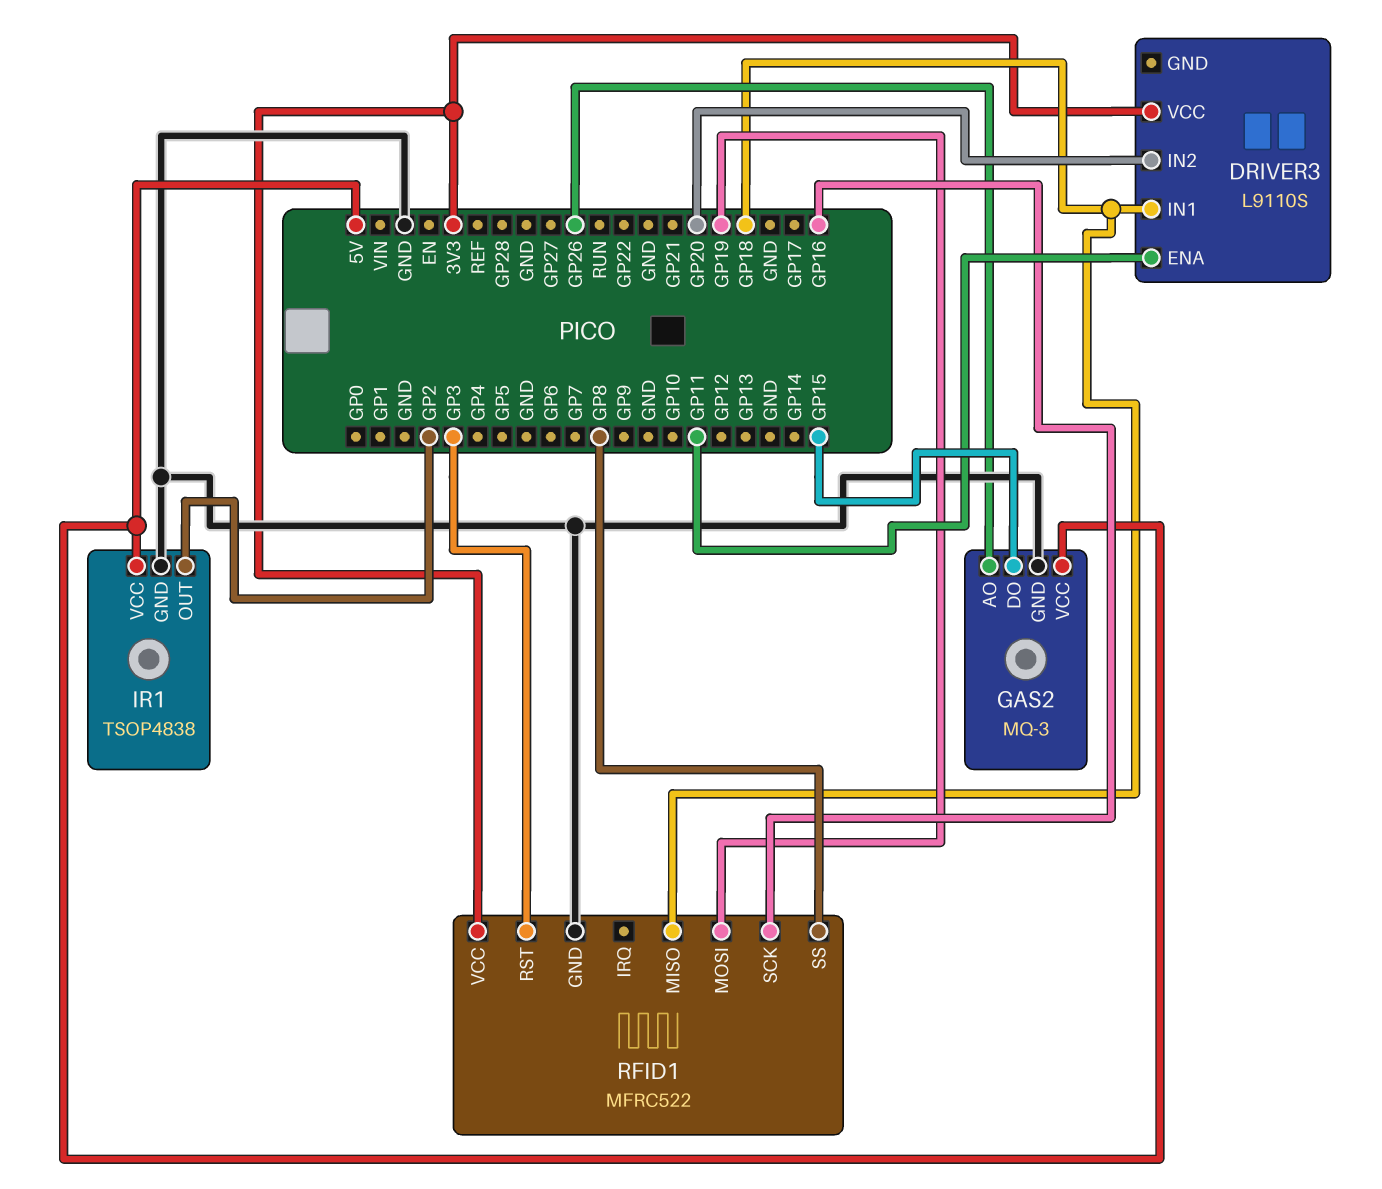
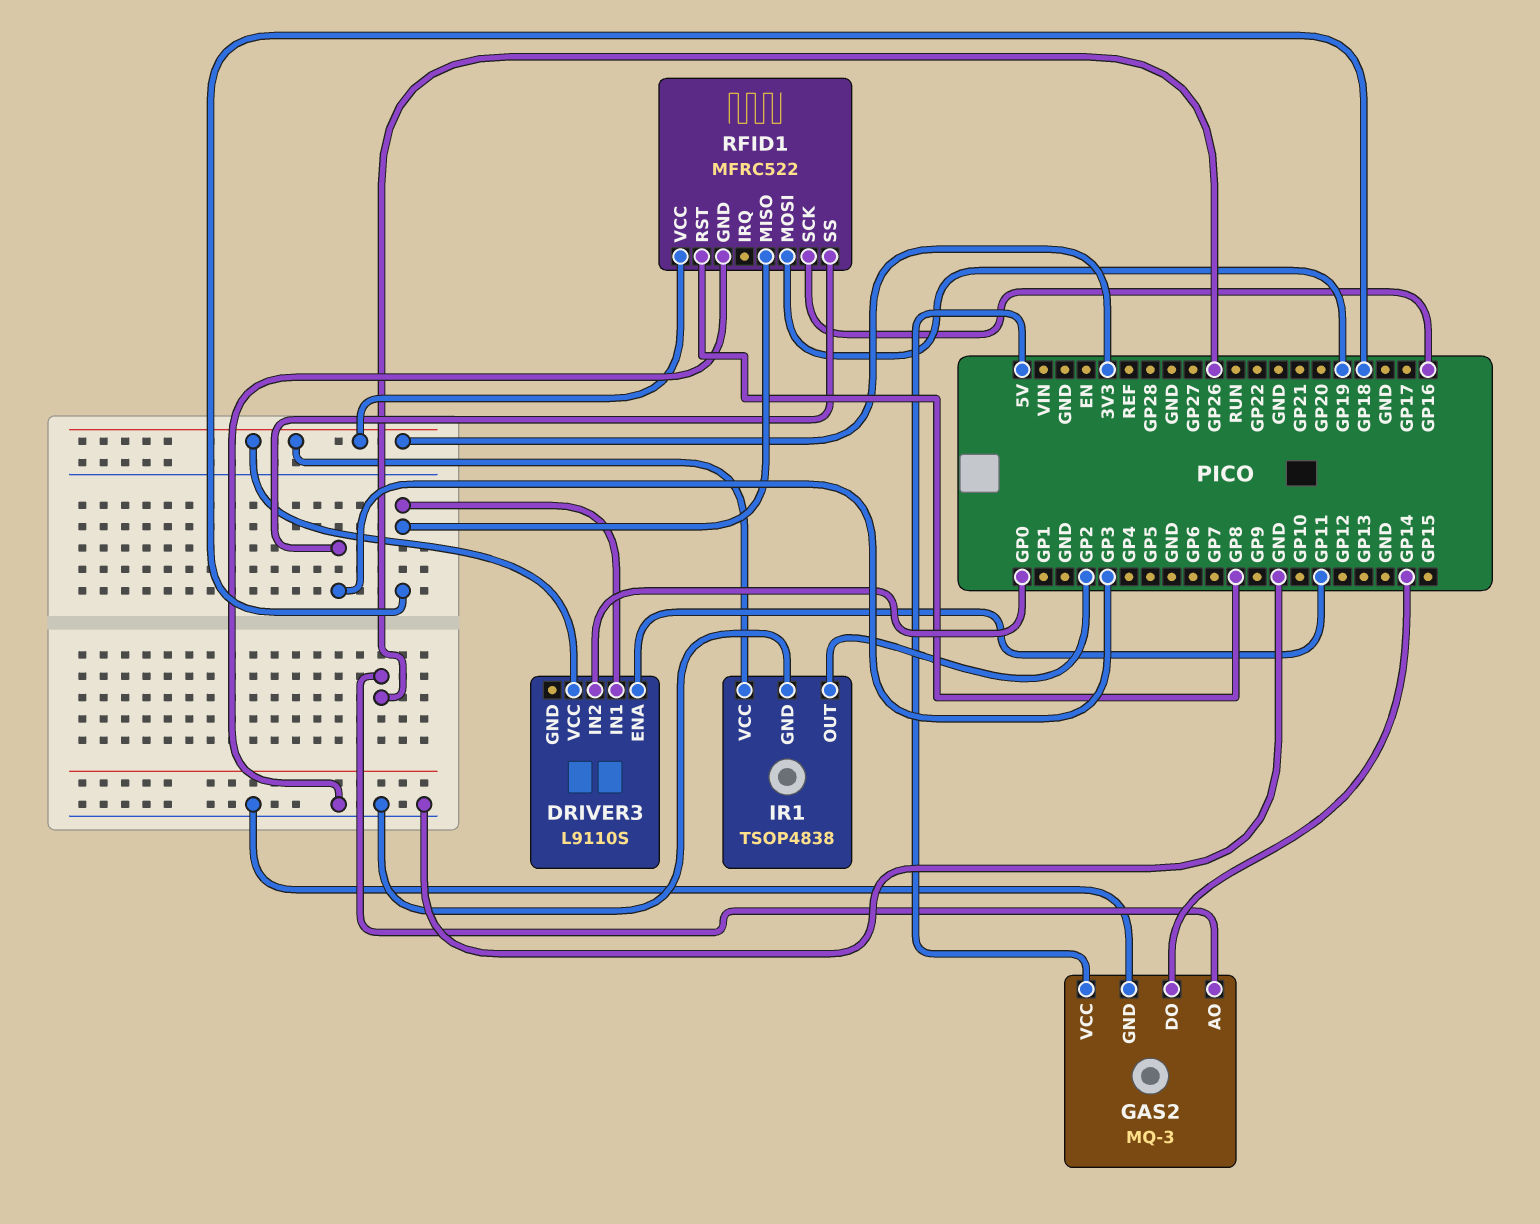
DRIVER3 pin IN2: GP20 -> GP0
GAS2 pin DO: GP15 -> GP14
IR1 pin VCC: 5V -> 3V3
RFID1 pin RST: GP3 -> GP8
RFID1 pin SS: GP8 -> GP3

